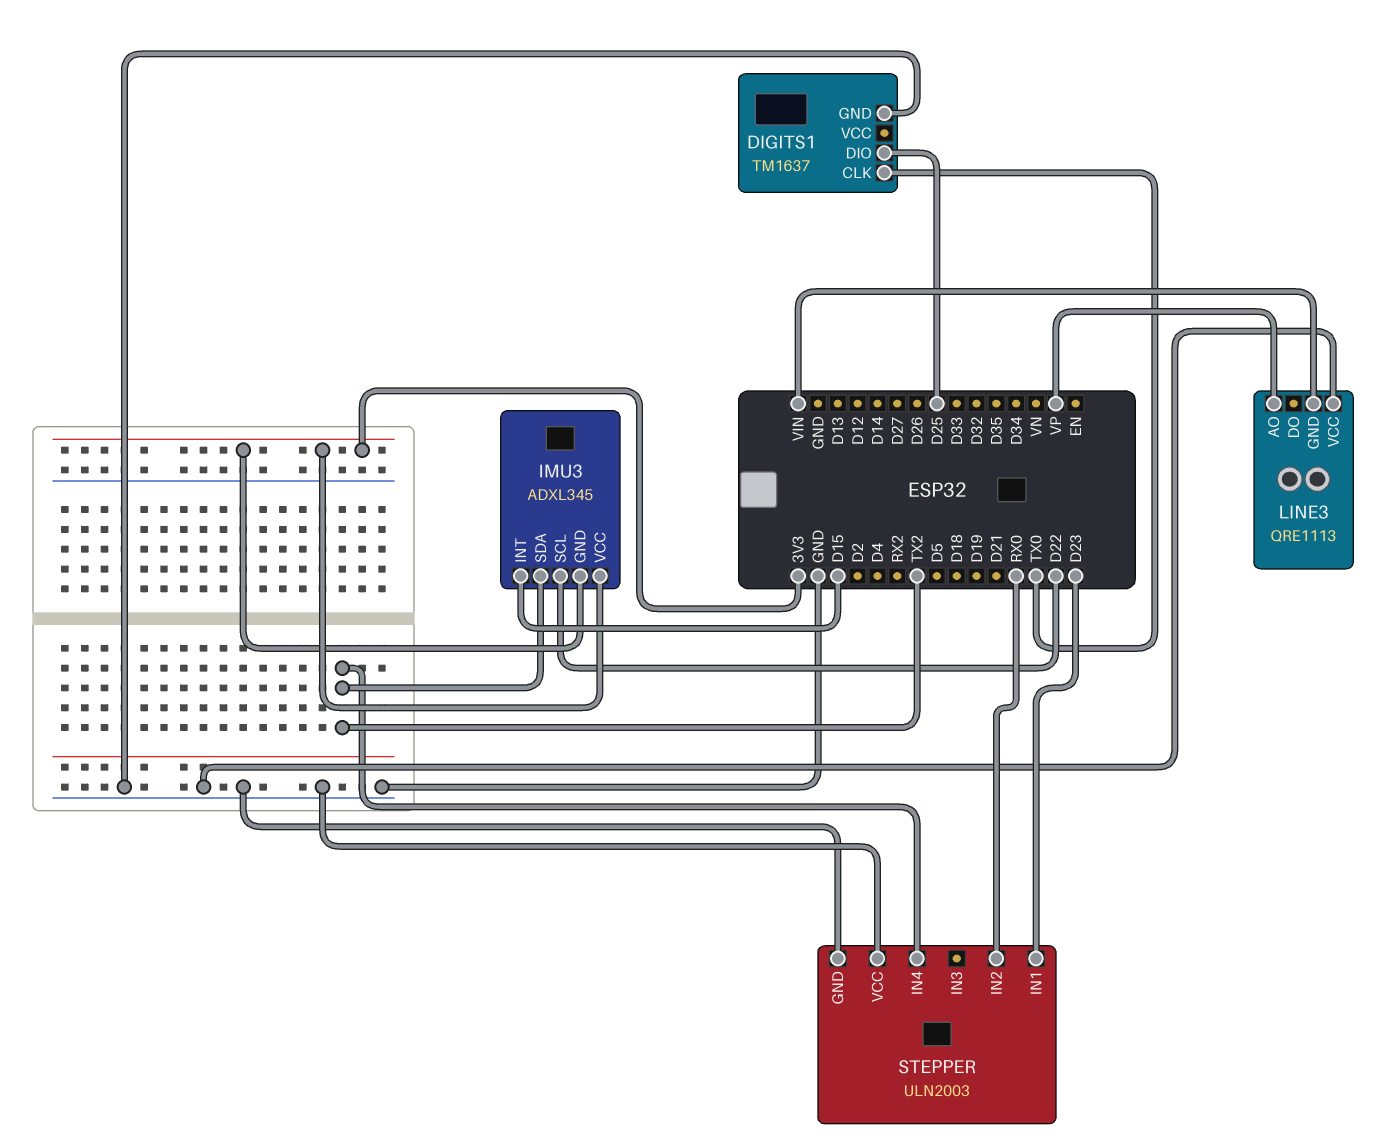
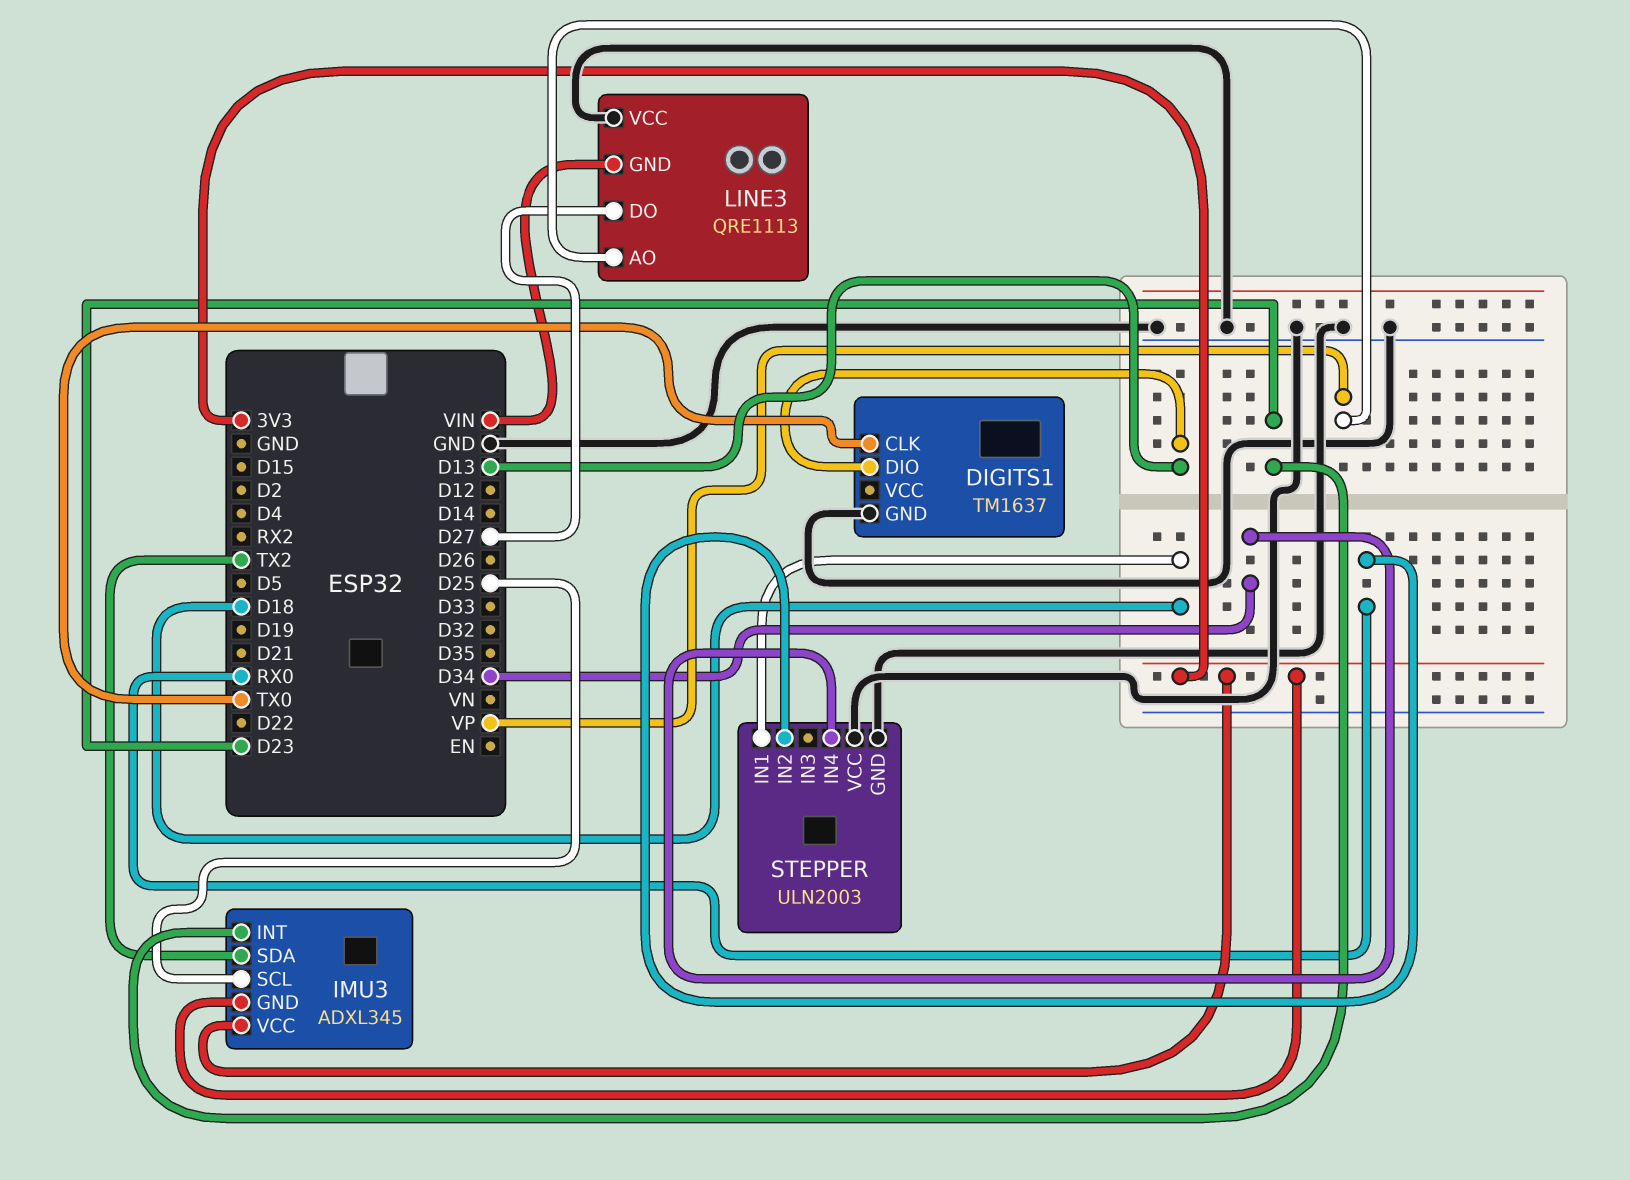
DIGITS1 pin DIO: D25 -> D13
IMU3 pin INT: D15 -> D23
IMU3 pin SCL: D22 -> D25
LINE3 pin DO: none -> D27
STEPPER pin IN1: D23 -> D18
STEPPER pin IN4: TX2 -> D34

